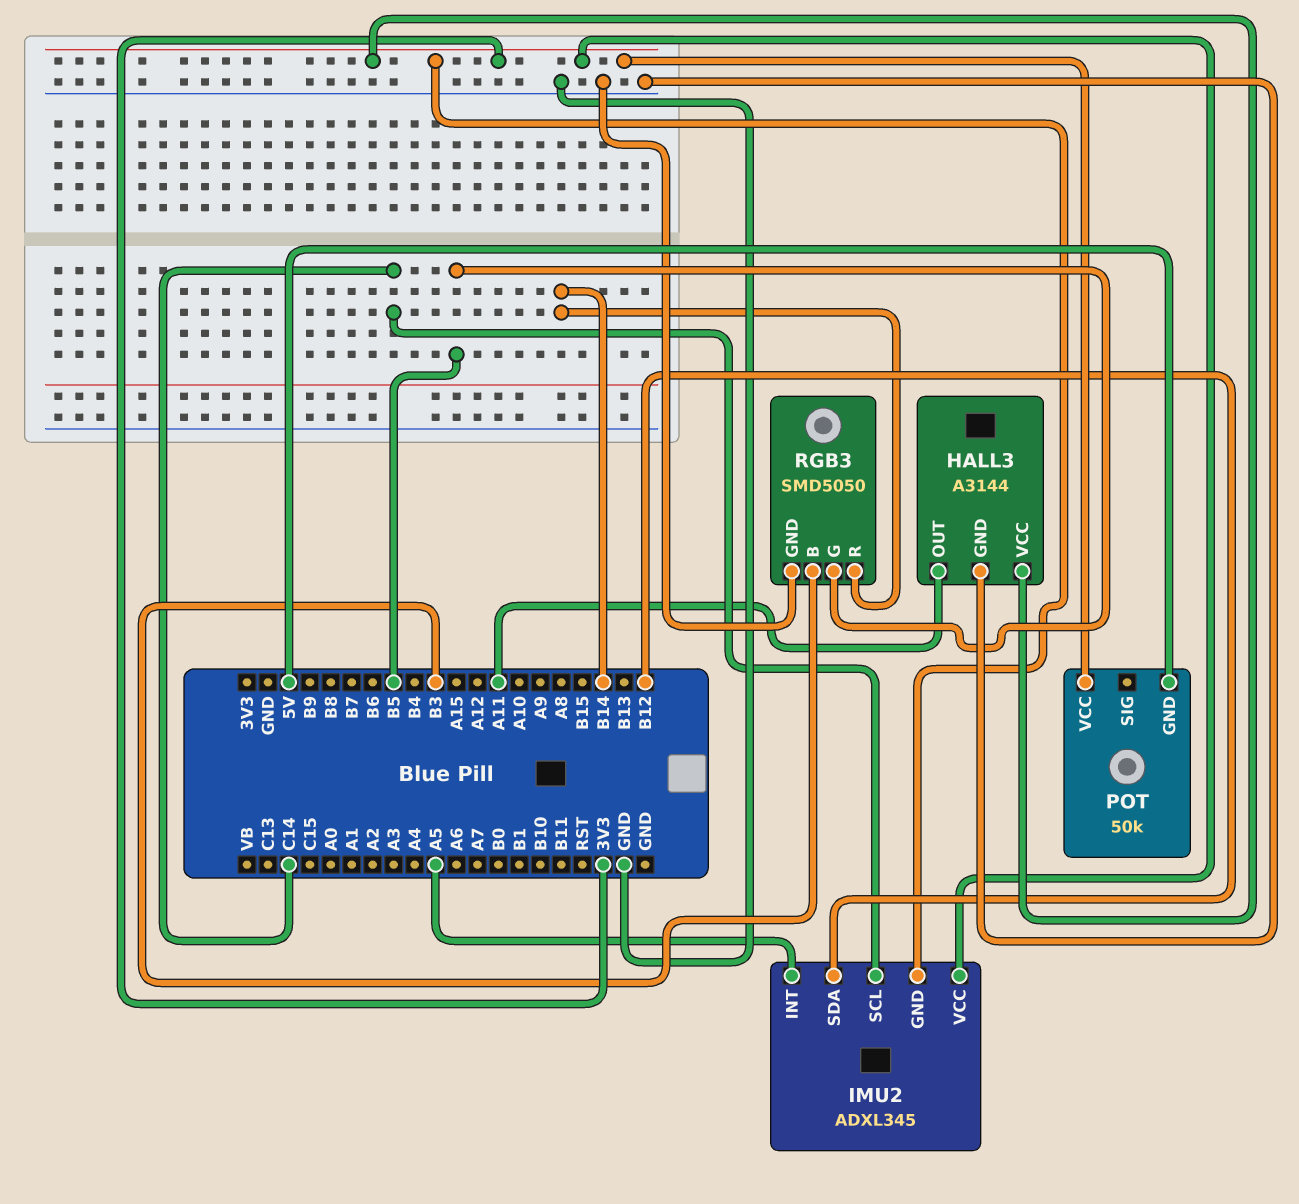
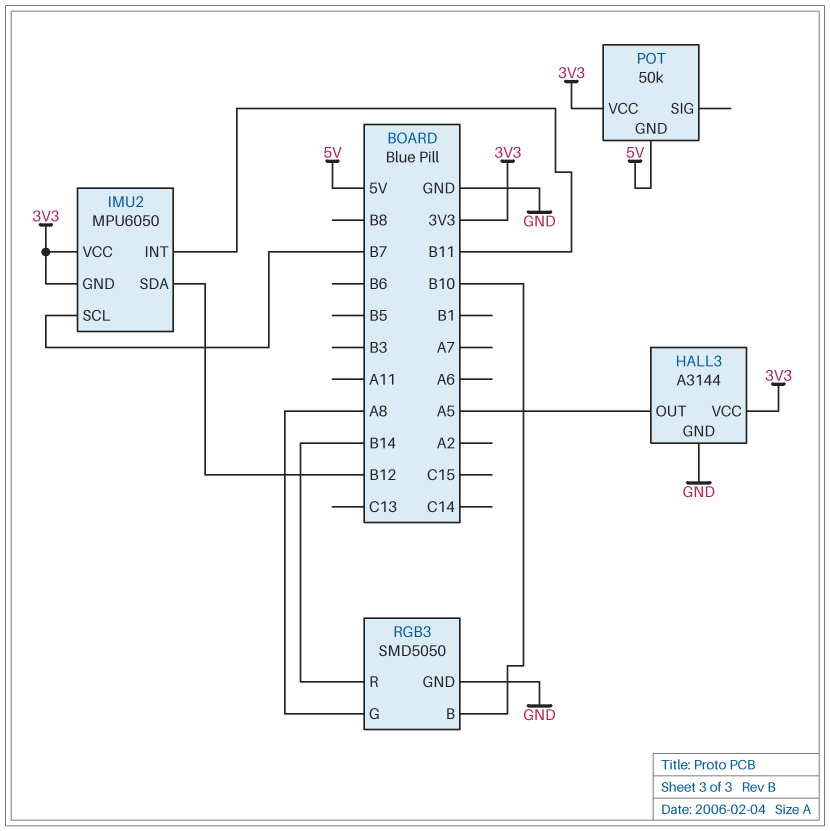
HALL3 pin OUT: A11 -> A5
IMU2: ADXL345 -> MPU6050
IMU2 pin INT: A5 -> B11
IMU2 pin SCL: C14 -> B7
RGB3 pin B: B3 -> B10
RGB3 pin G: B5 -> A8

